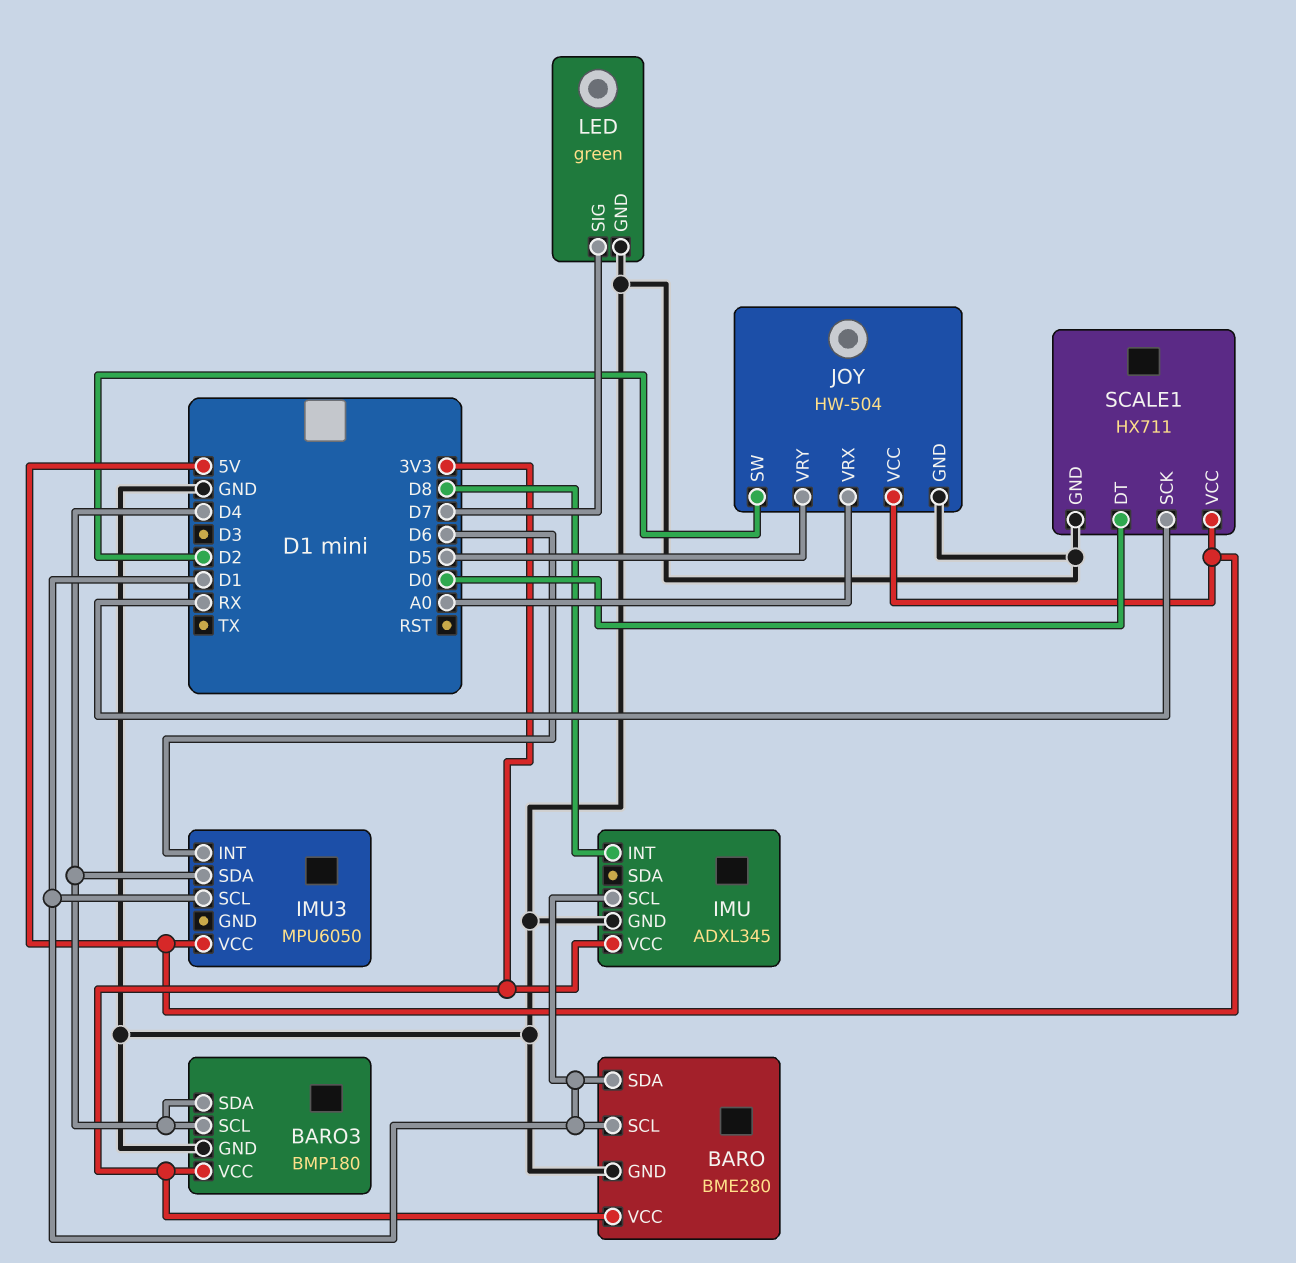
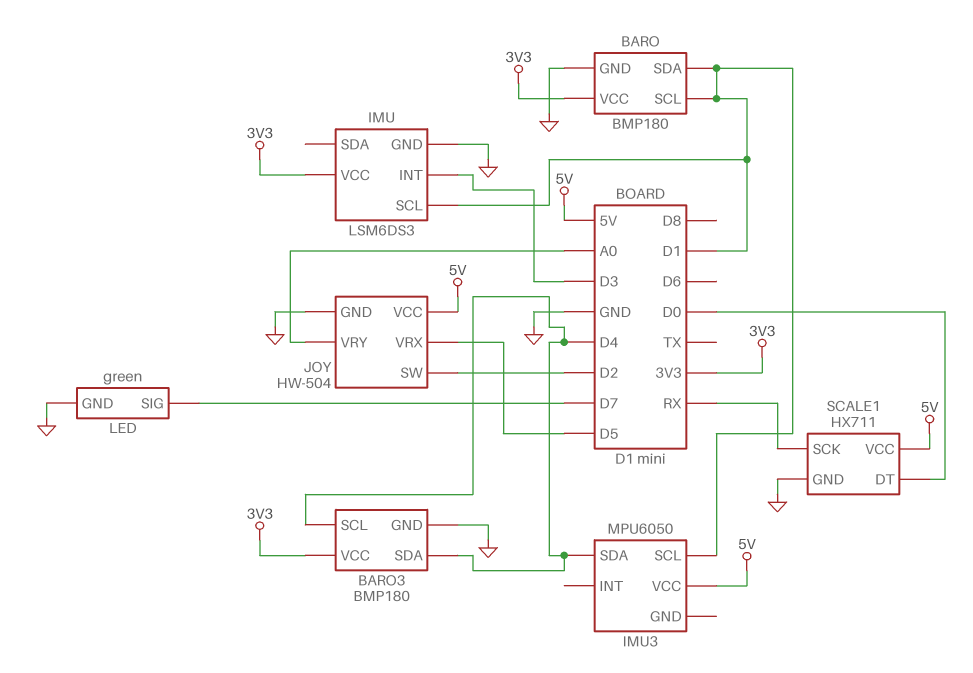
BARO: BME280 -> BMP180
IMU: ADXL345 -> LSM6DS3
IMU pin INT: D8 -> D3
IMU3 pin INT: D6 -> none
JOY pin VRX: A0 -> D5
JOY pin VRY: D5 -> A0

